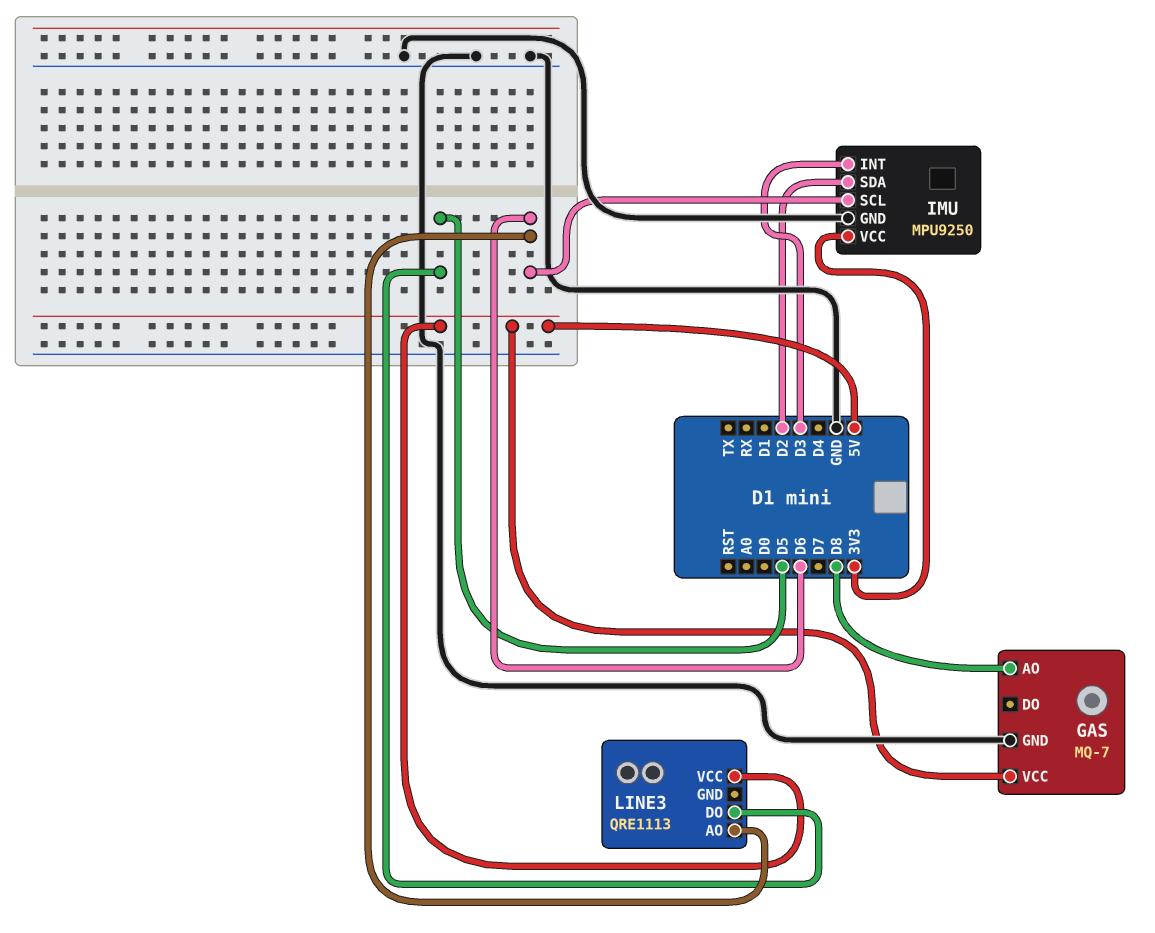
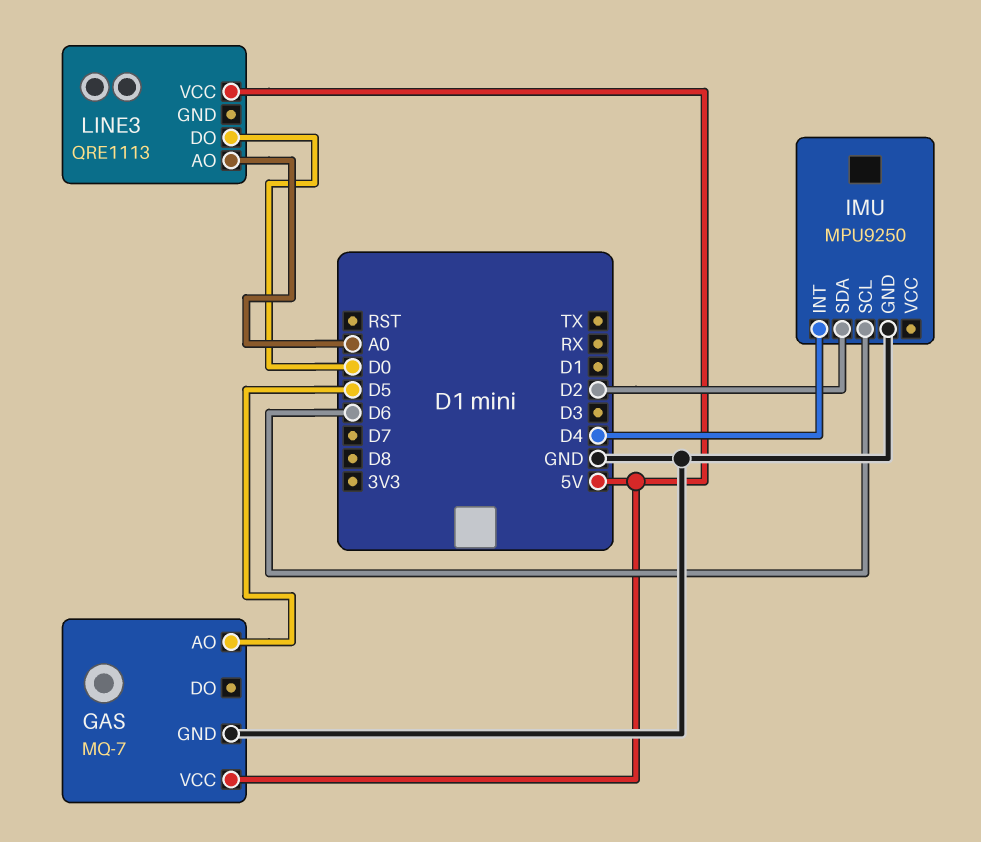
GAS pin AO: D8 -> D5
IMU pin INT: D3 -> D4
IMU pin VCC: 3V3 -> none
LINE3 pin AO: D6 -> A0
LINE3 pin DO: D5 -> D0

